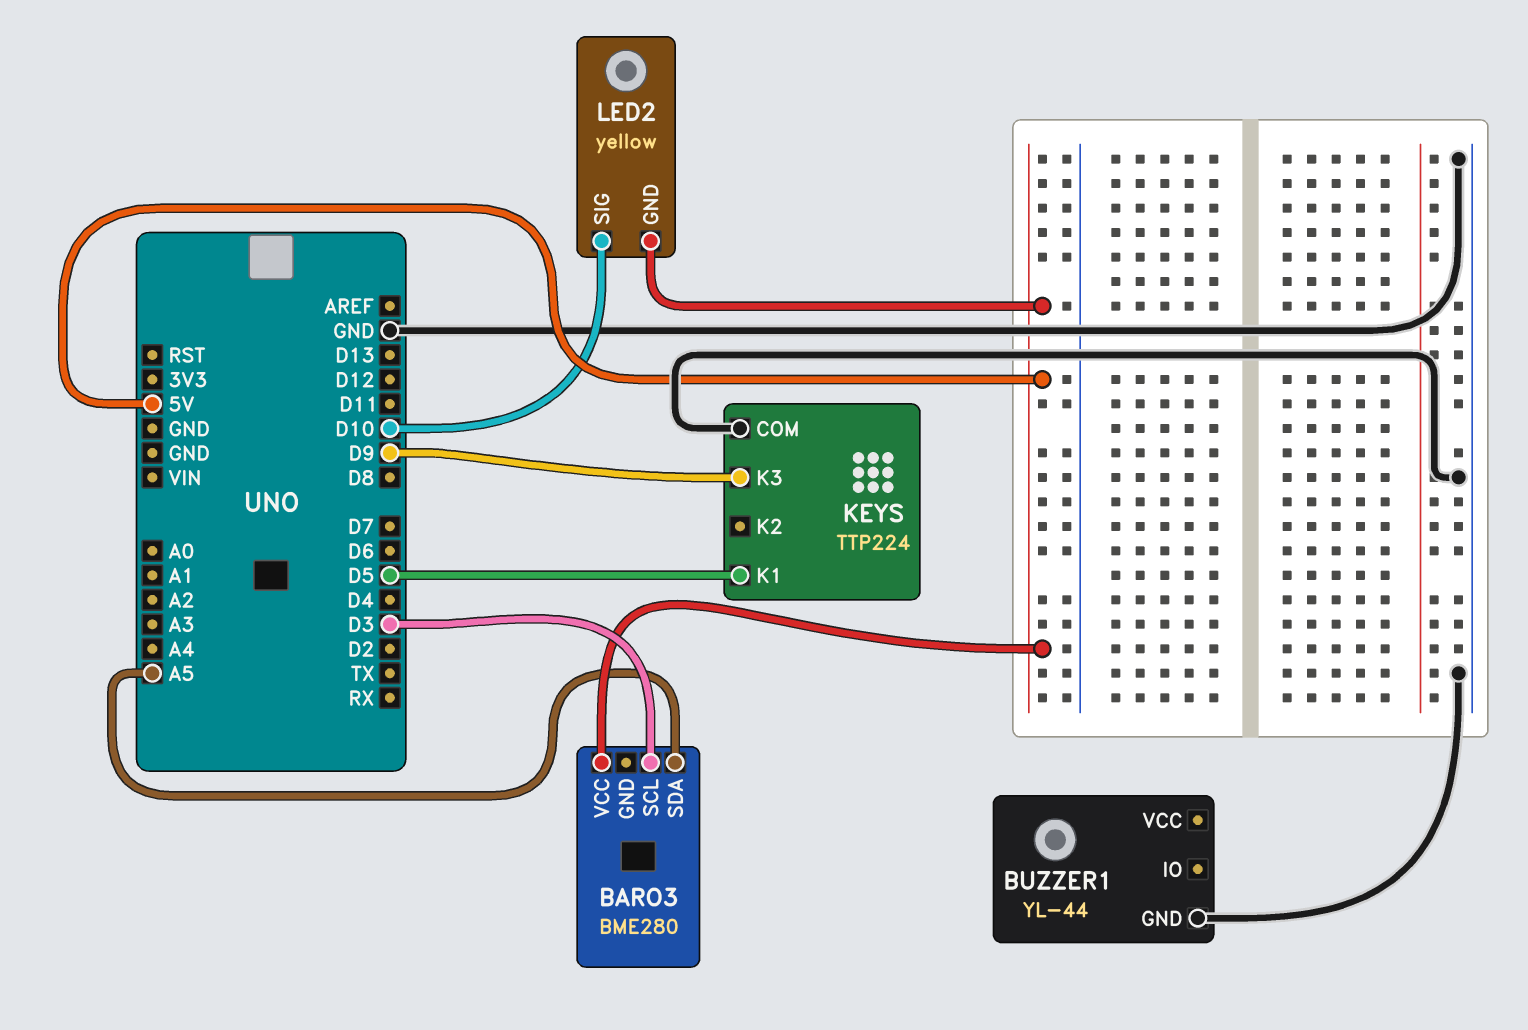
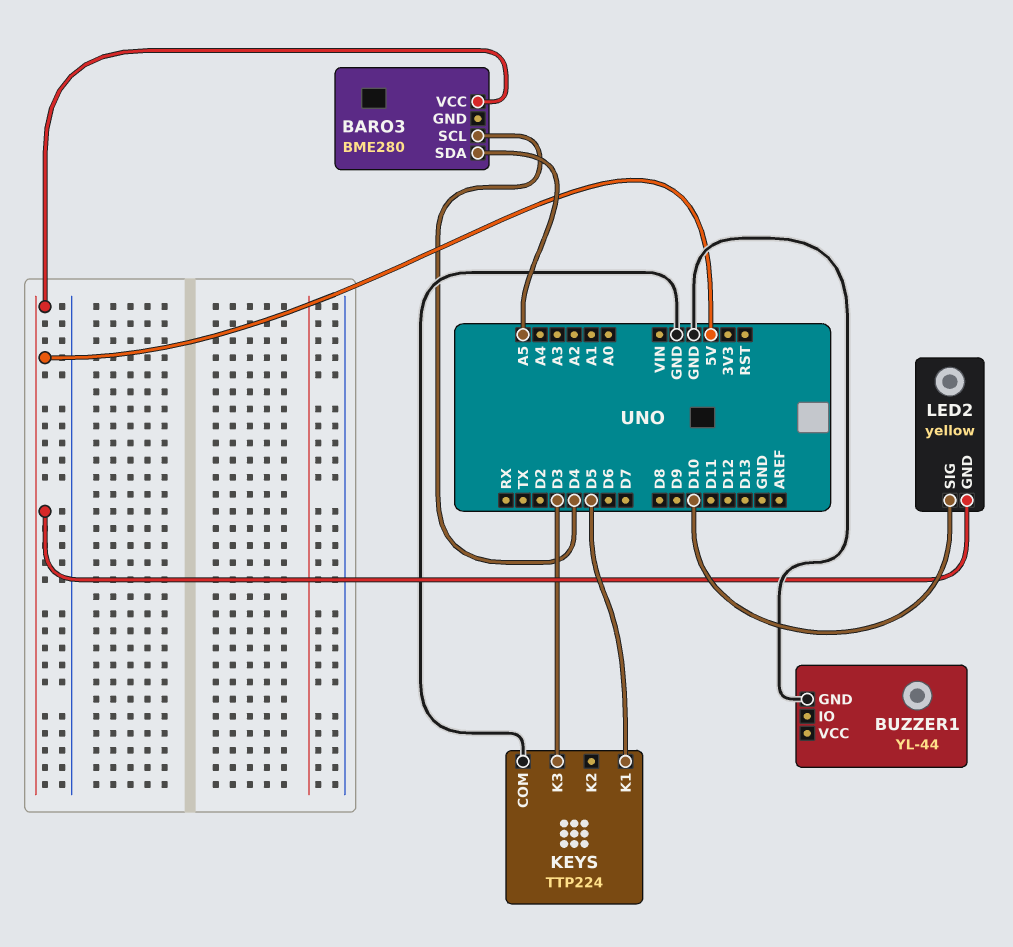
BARO3 pin SCL: D3 -> D4
KEYS pin K3: D9 -> D3

